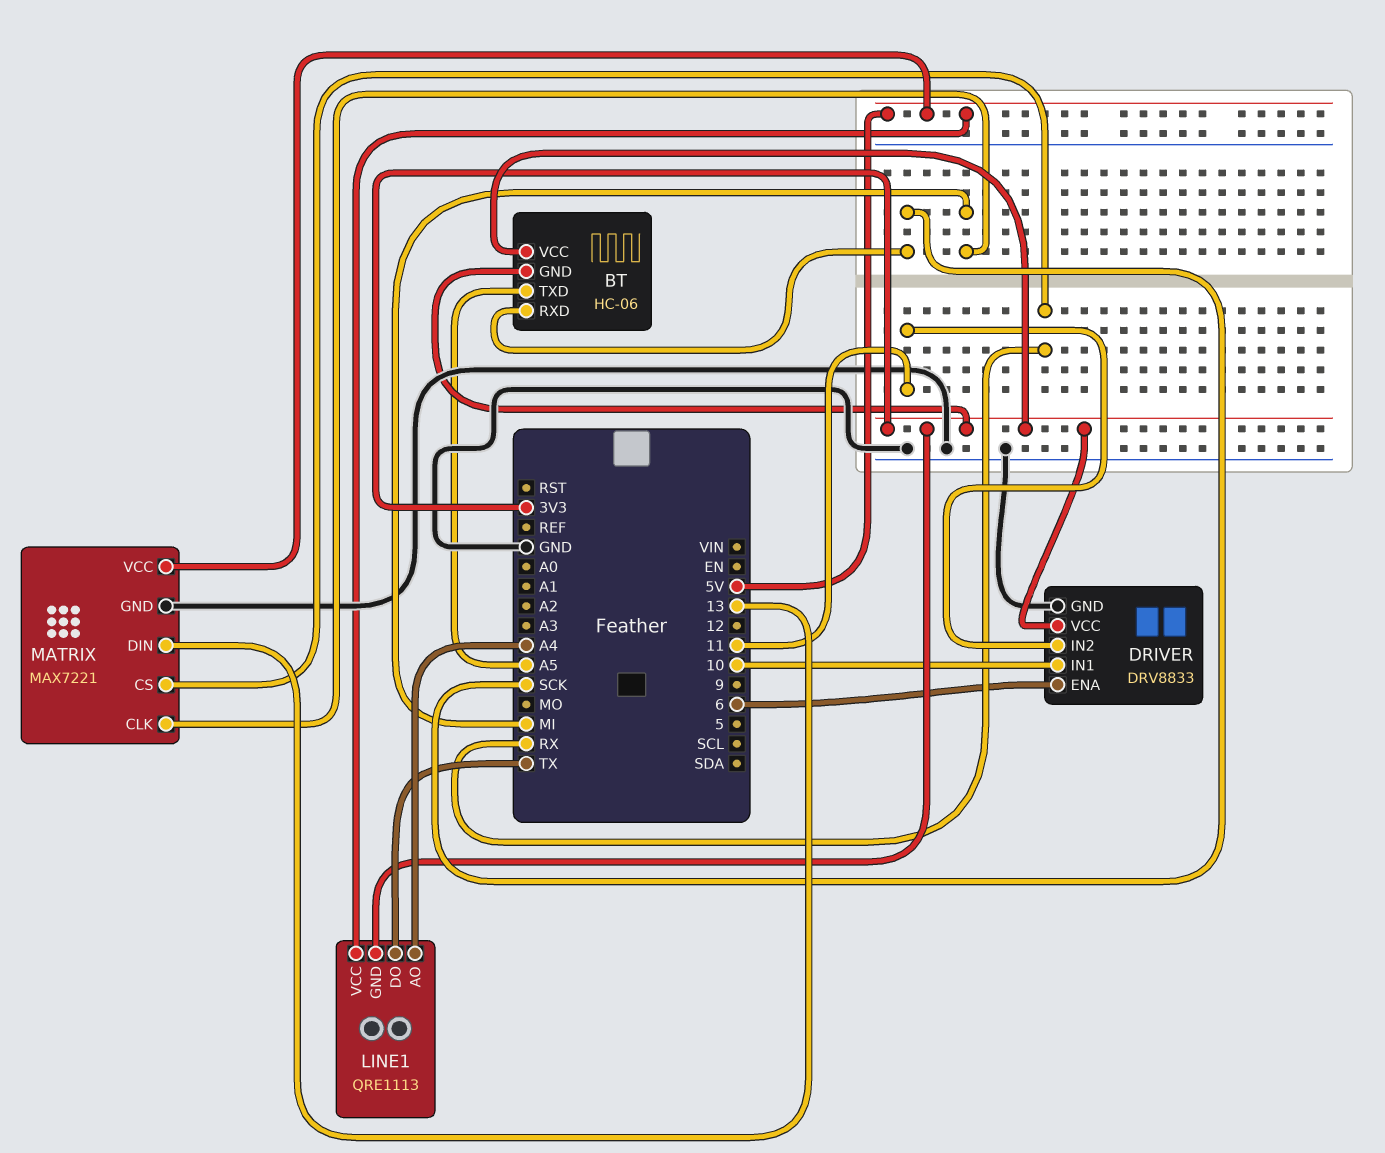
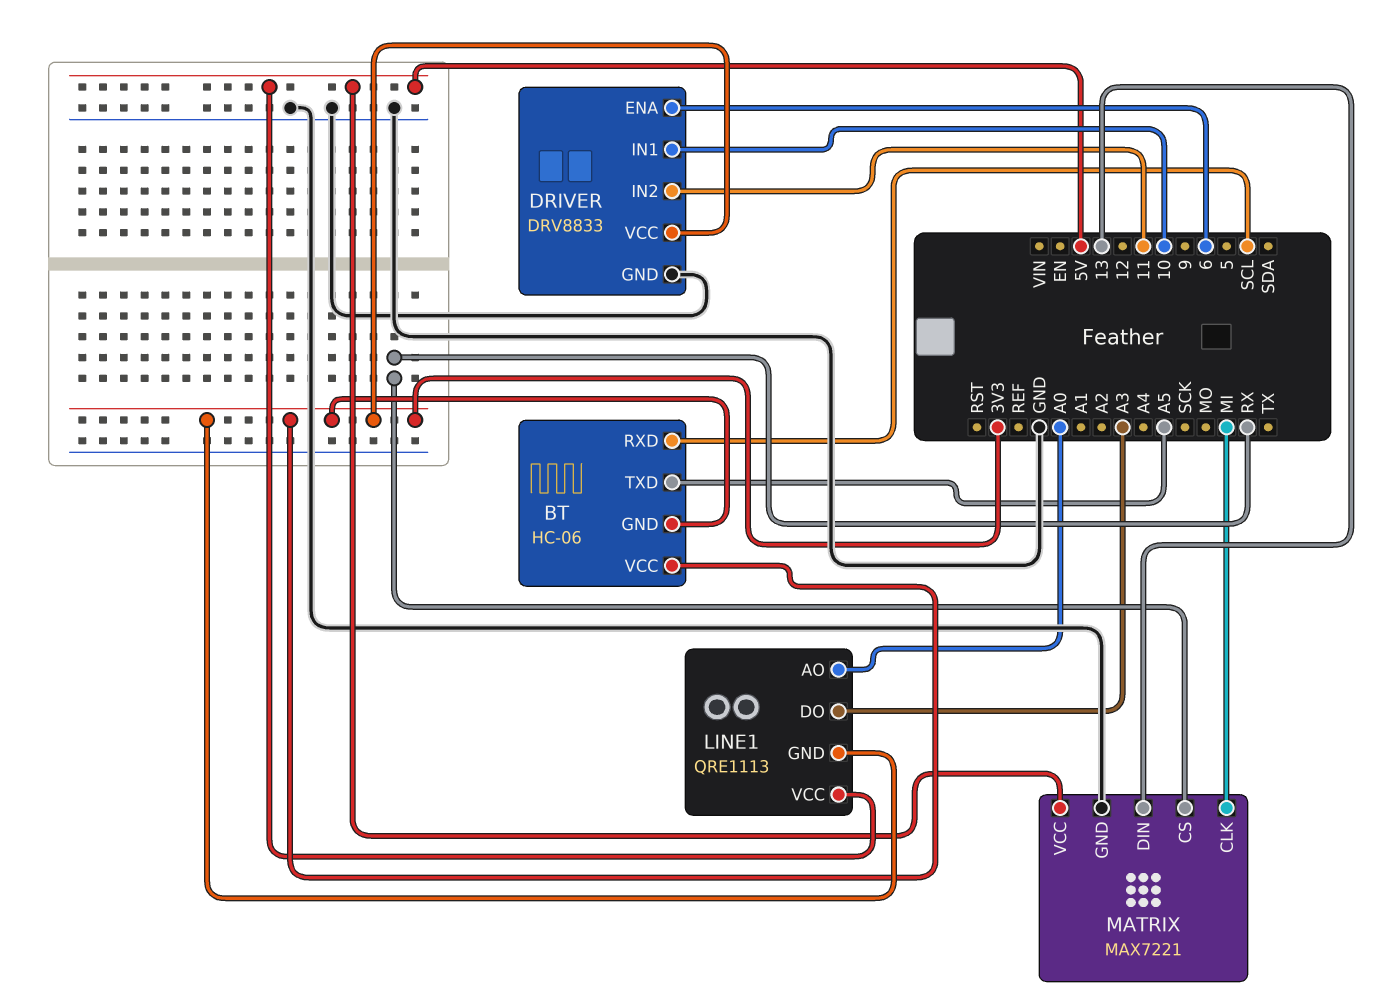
BT pin RXD: SCK -> SCL
LINE1 pin AO: A4 -> A0
LINE1 pin DO: TX -> A3

